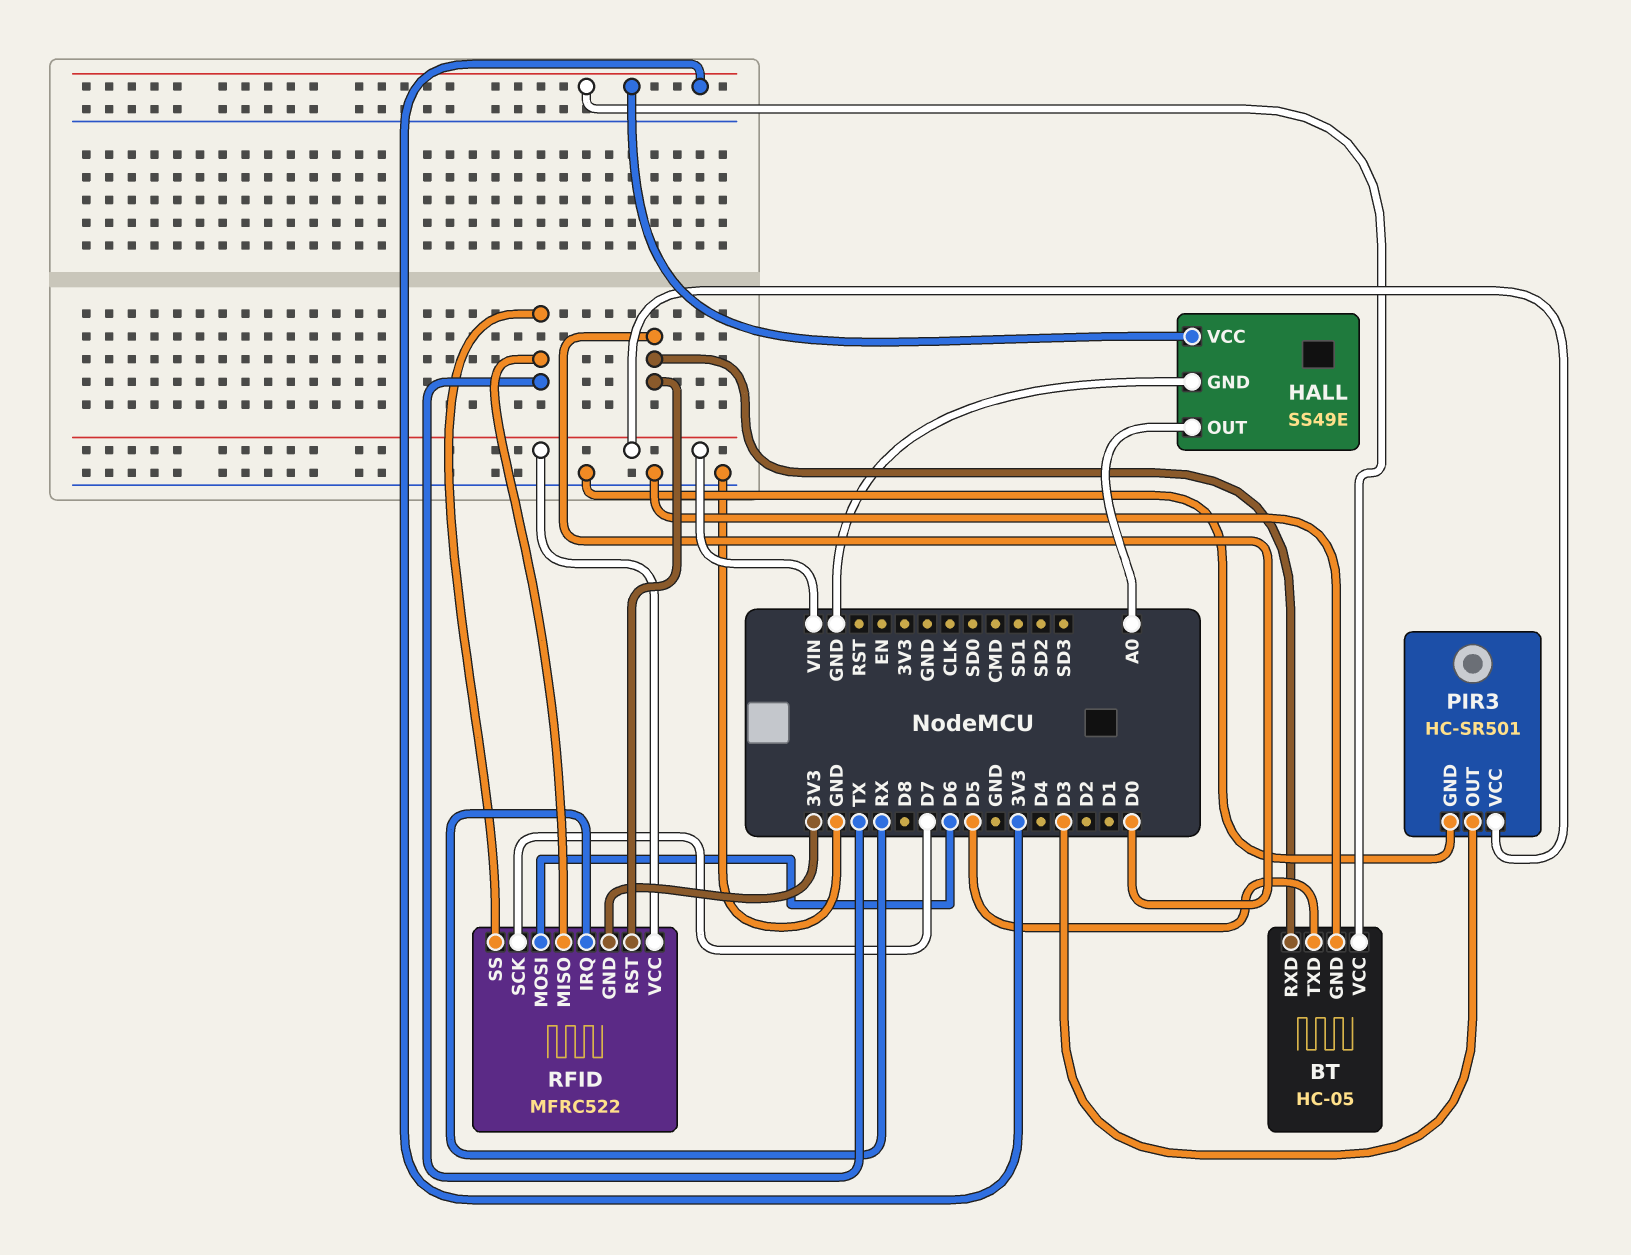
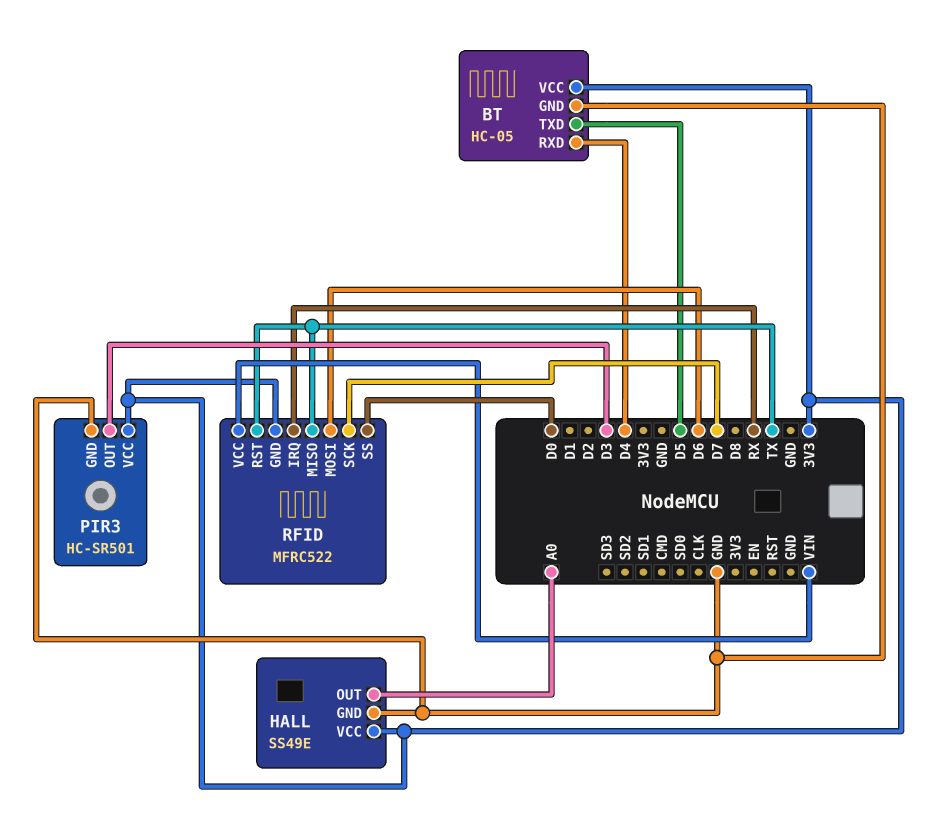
BT pin RXD: D0 -> D4
PIR3 pin VCC: VIN -> 3V3
RFID pin RST: D0 -> TX
RFID pin SS: TX -> D0

